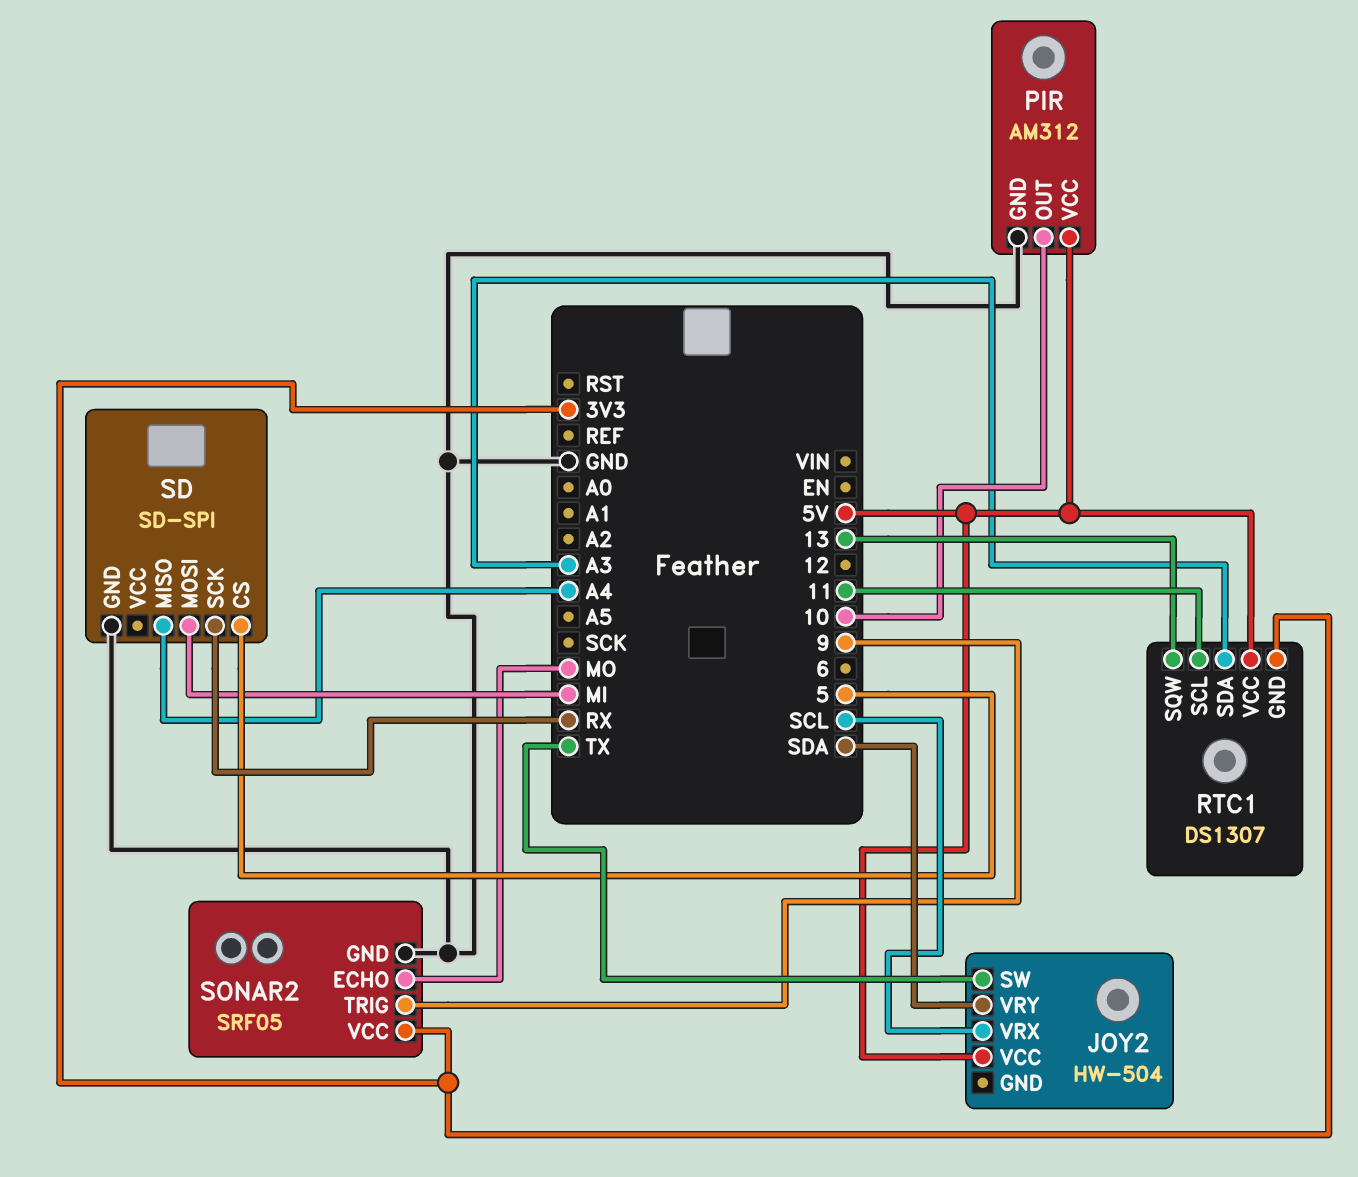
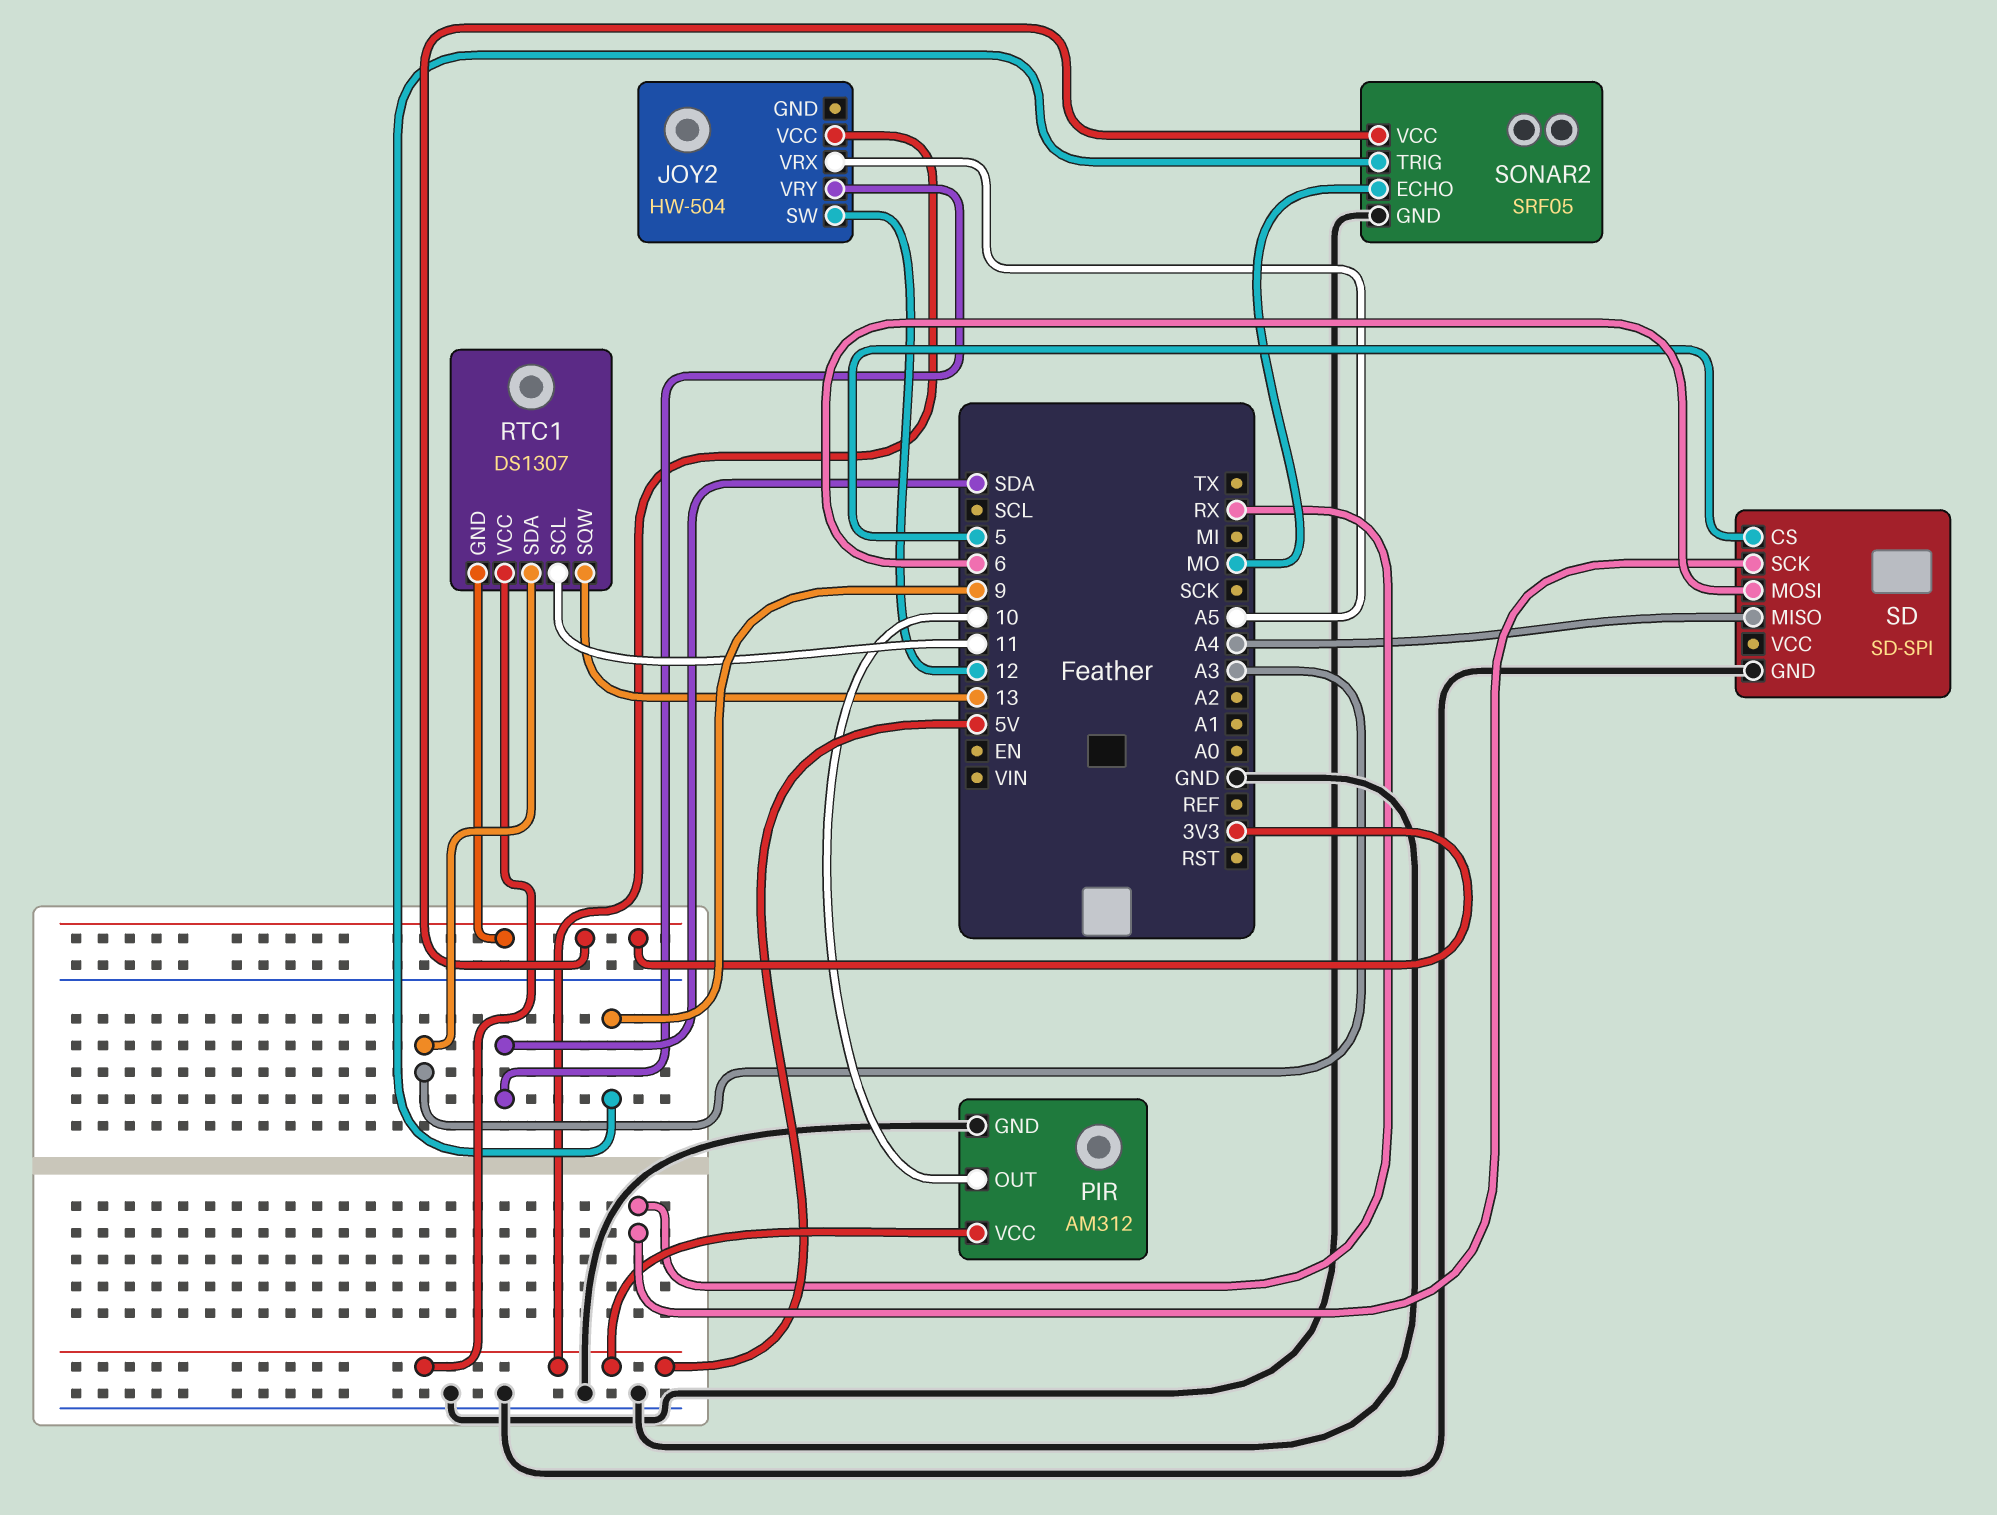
JOY2 pin SW: TX -> 12
JOY2 pin VRX: SCL -> A5
SD pin MOSI: MI -> 6

